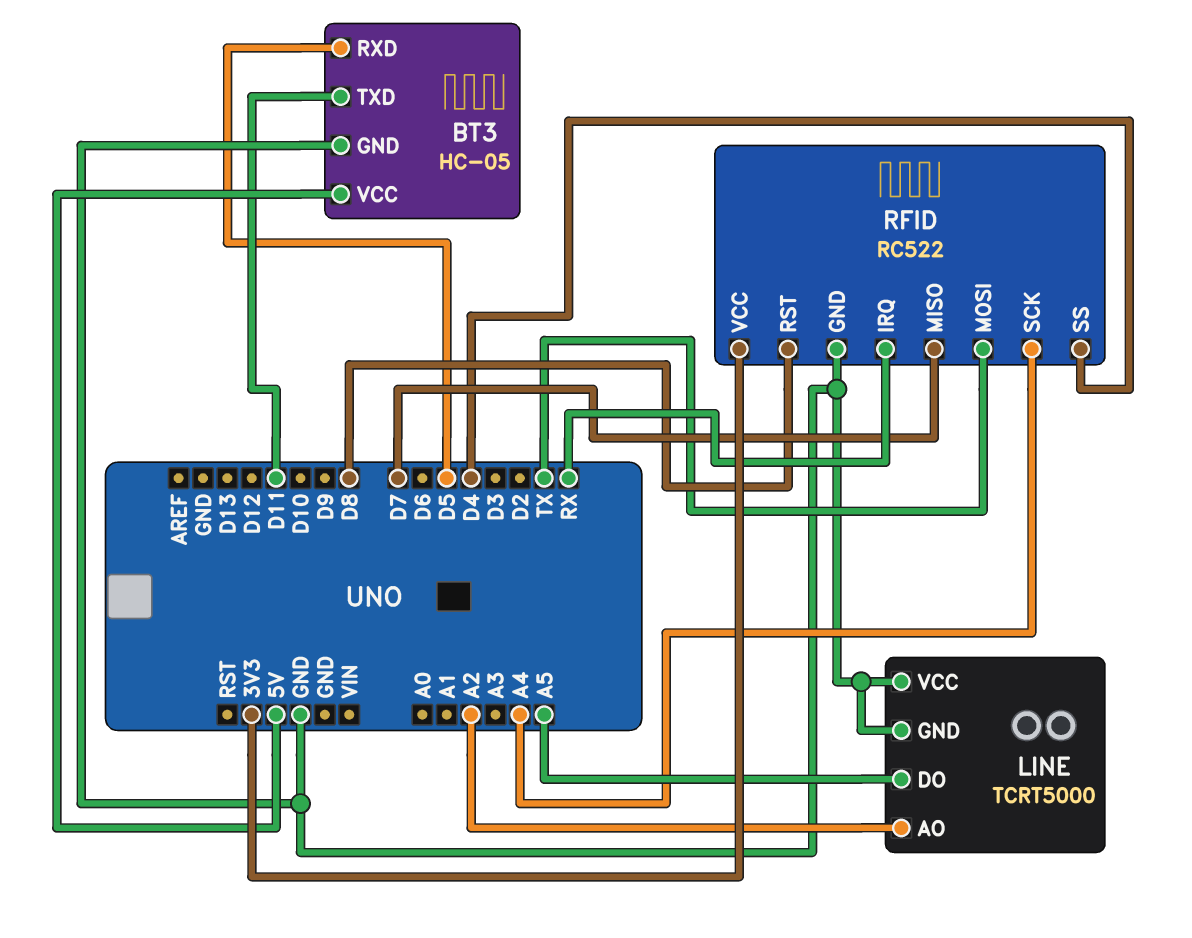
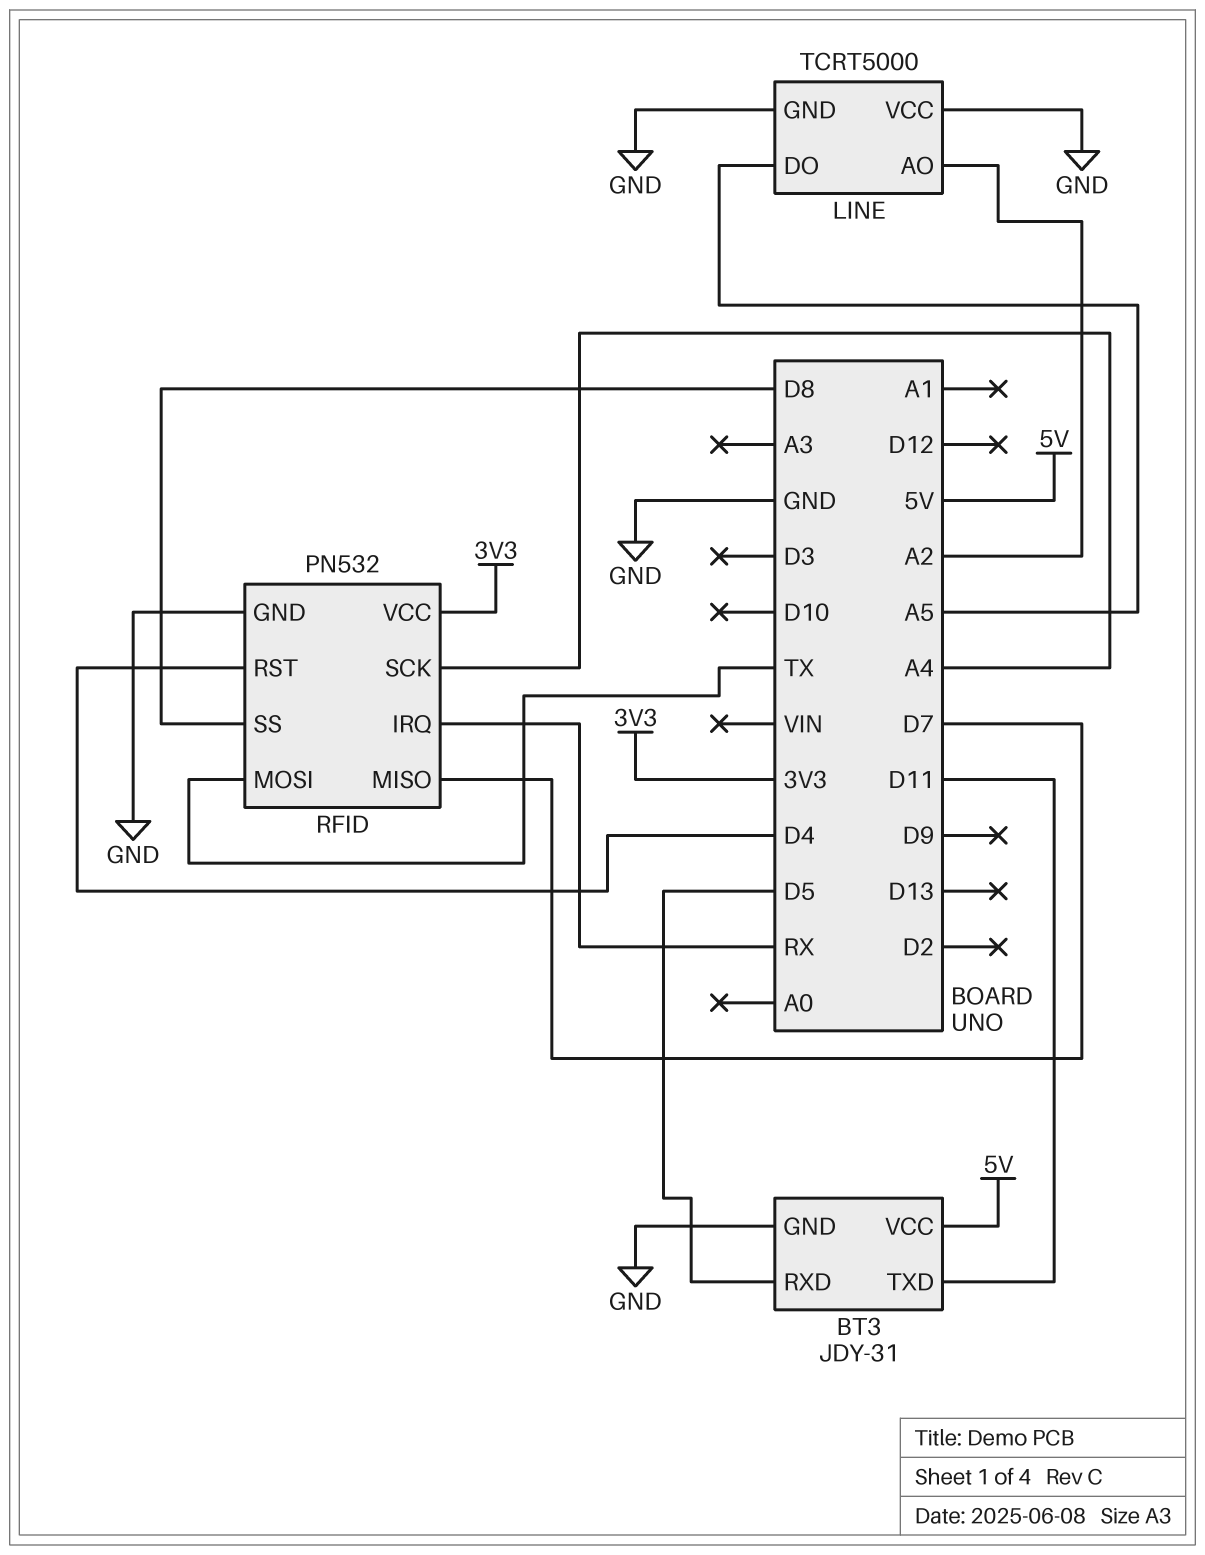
BT3: HC-05 -> JDY-31
RFID: RC522 -> PN532
RFID pin RST: D8 -> D4
RFID pin SS: D4 -> D8

